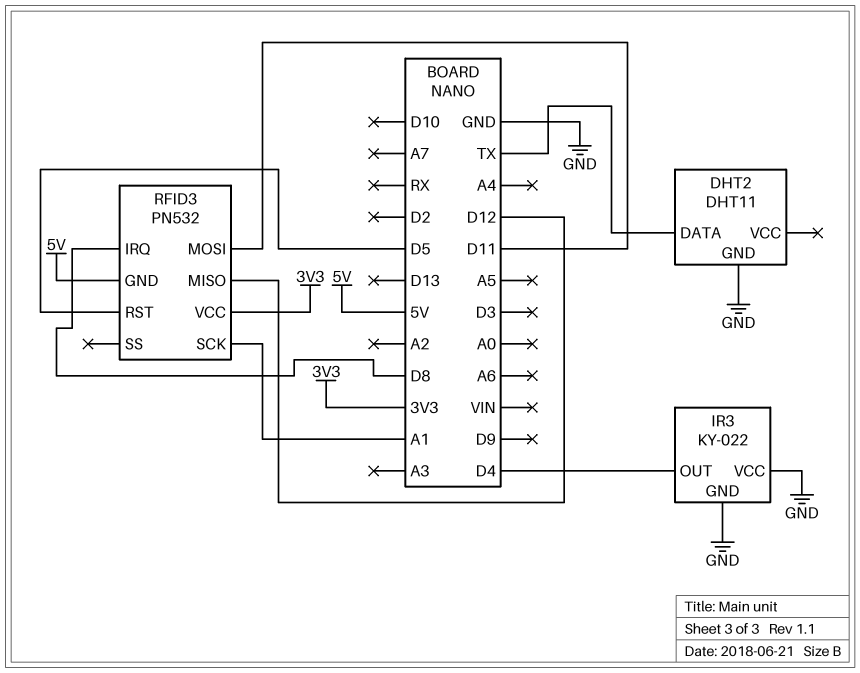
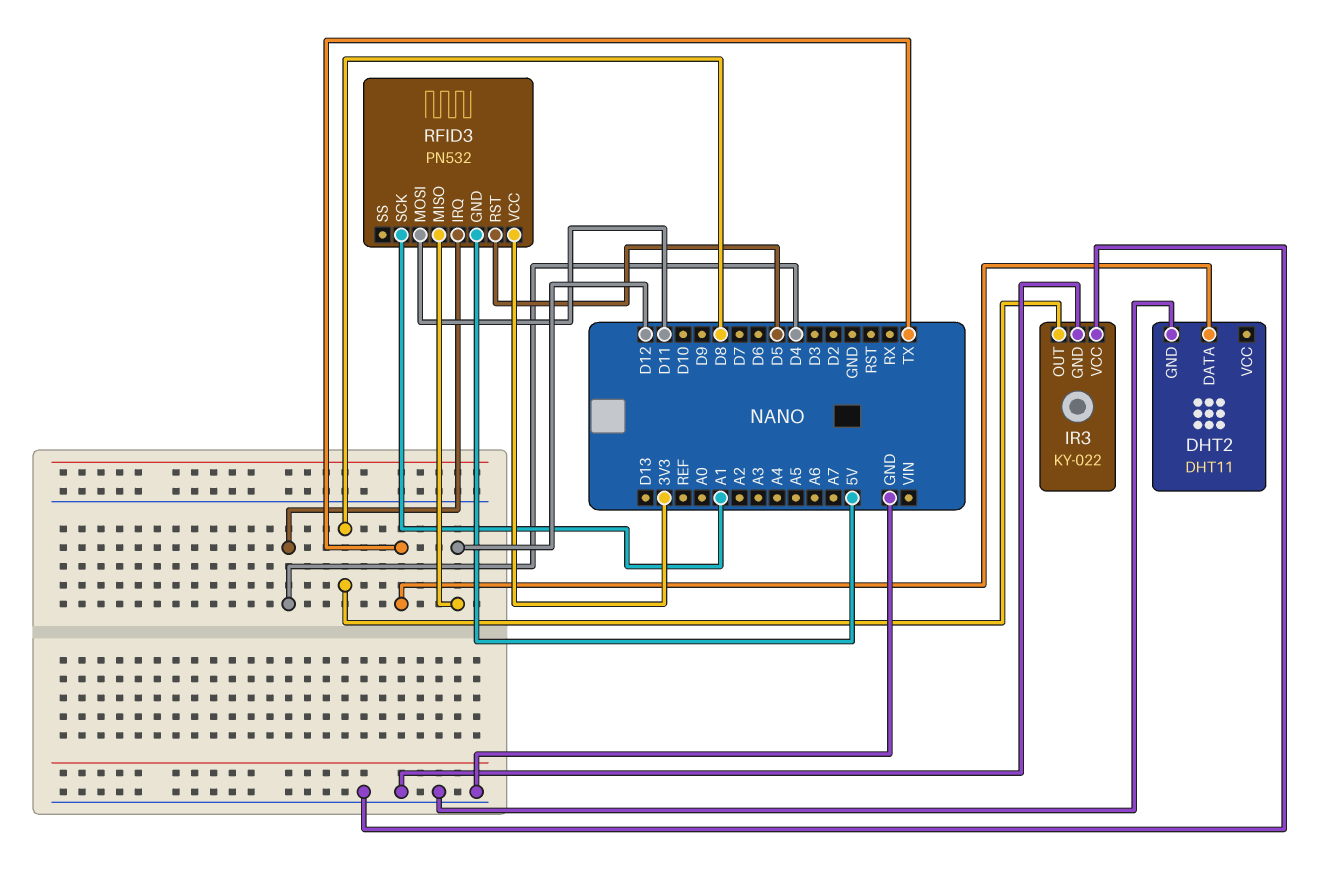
IR3 pin OUT: D4 -> D8
RFID3 pin IRQ: D8 -> D4

